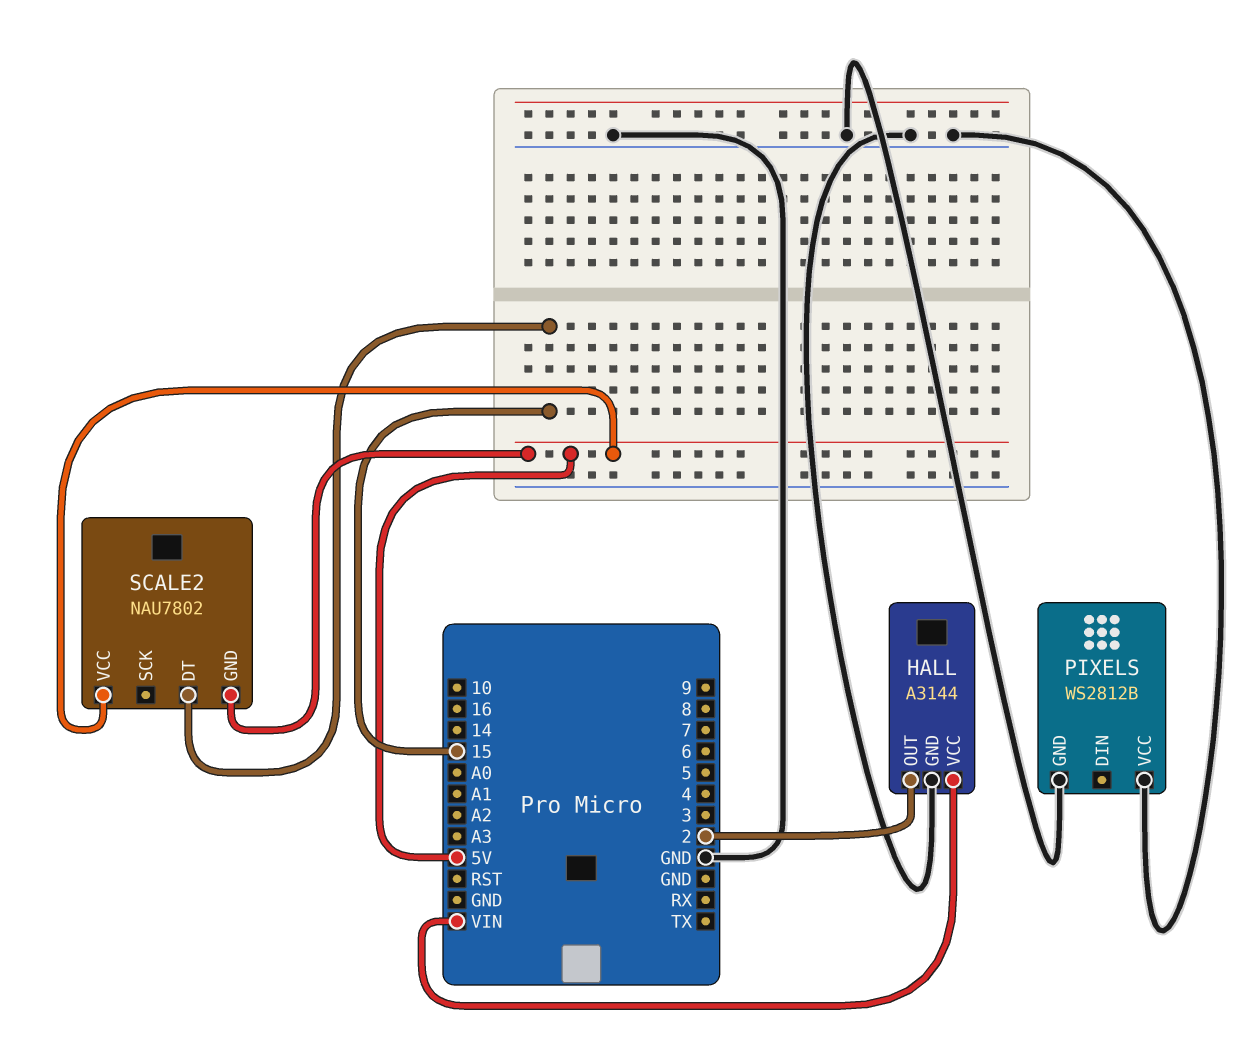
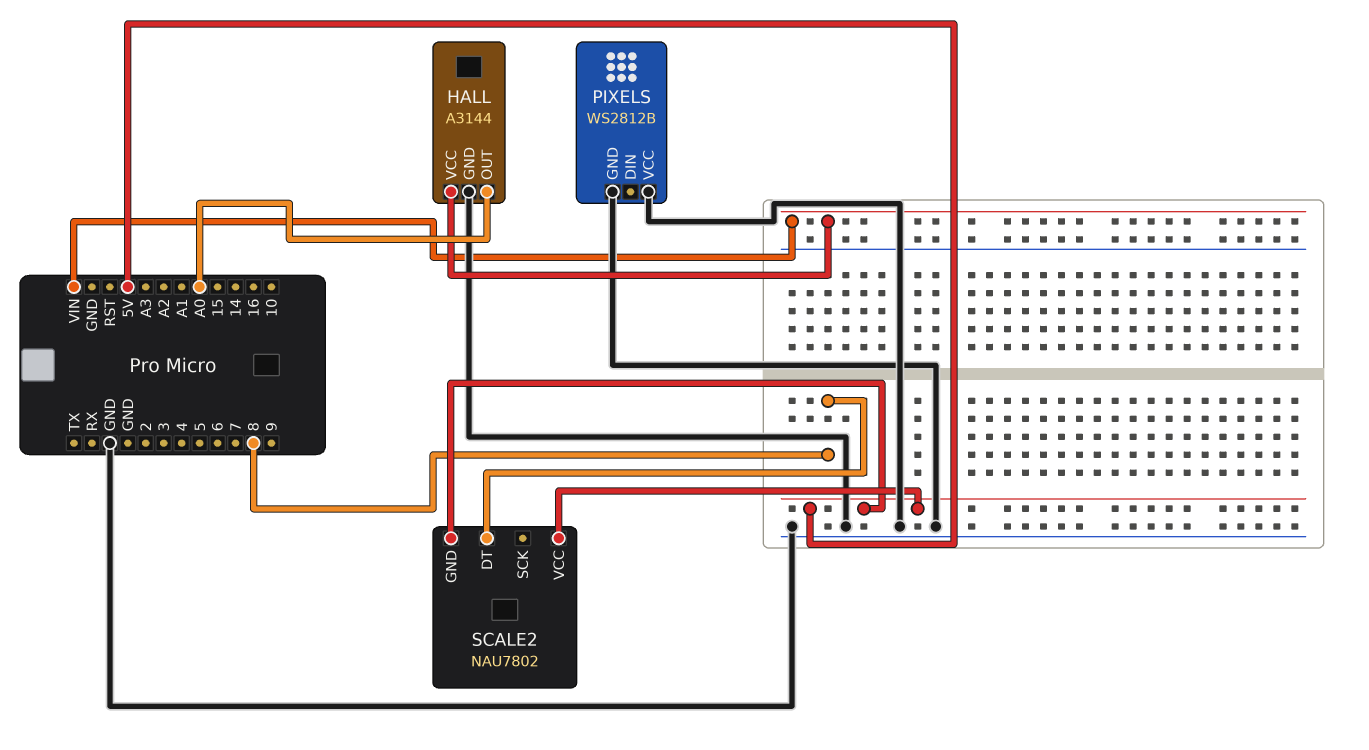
HALL pin OUT: 2 -> A0
SCALE2 pin DT: 15 -> 8

